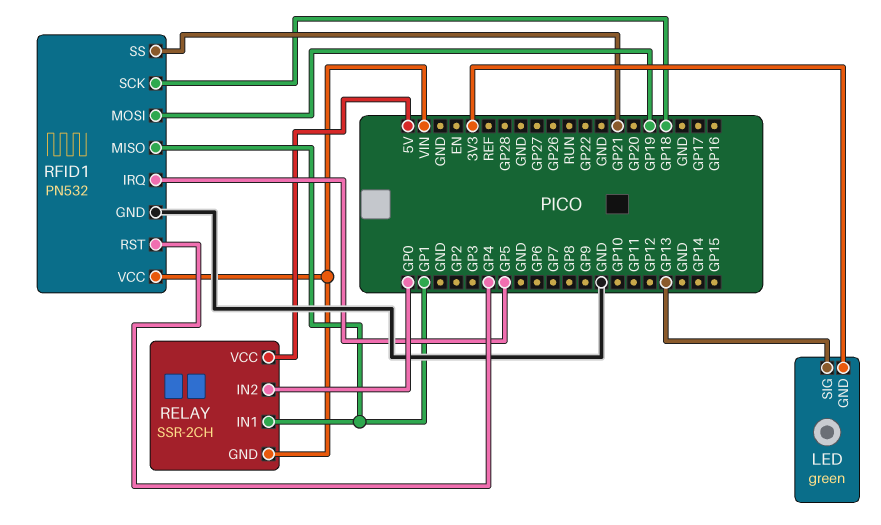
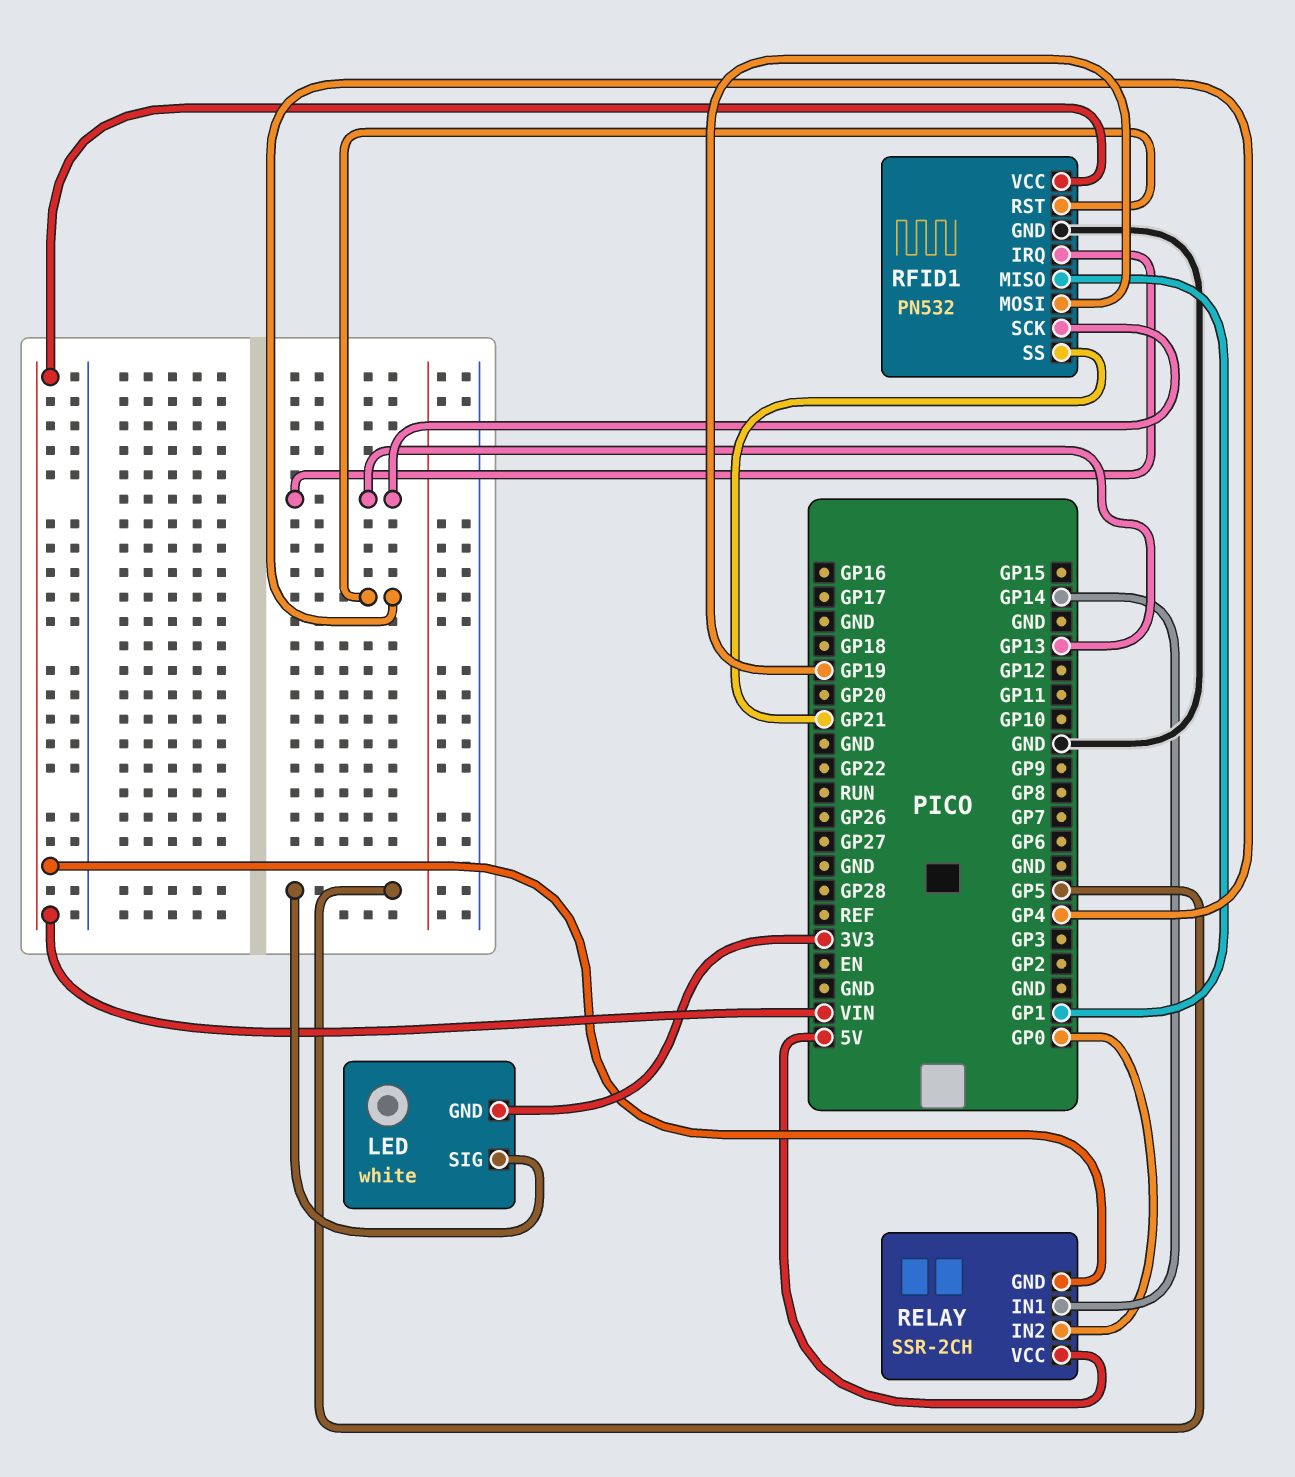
LED: green -> white
LED pin SIG: GP13 -> GP5
RELAY pin IN1: GP1 -> GP14
RFID1 pin IRQ: GP5 -> GP13
RFID1 pin SCK: GP18 -> GP13

